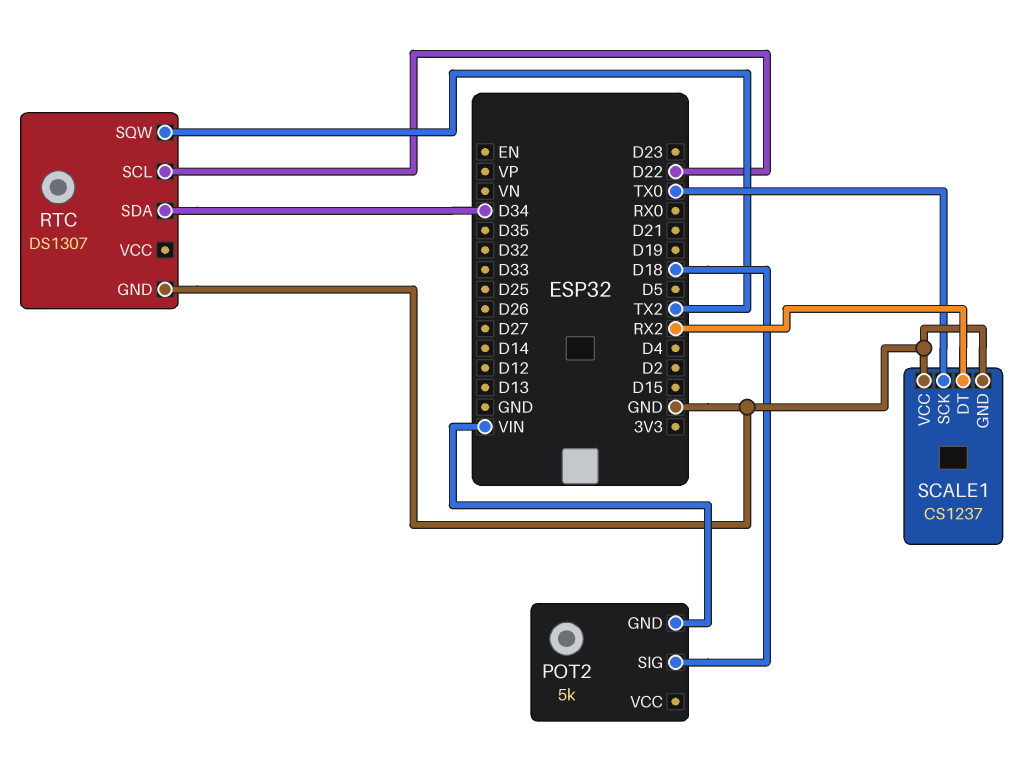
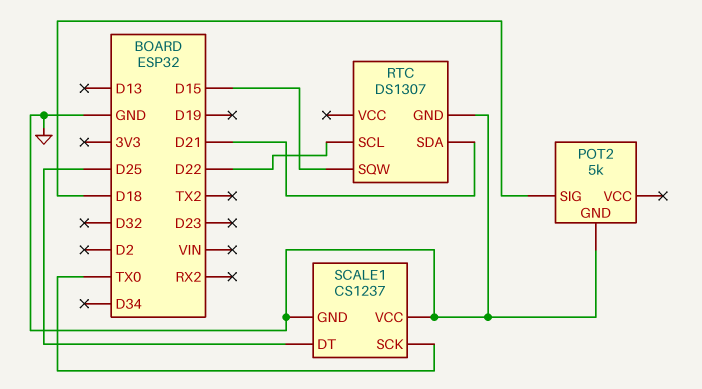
POT2 pin GND: VIN -> GND
RTC pin SDA: D34 -> D21
RTC pin SQW: TX2 -> D15
SCALE1 pin DT: RX2 -> D25

